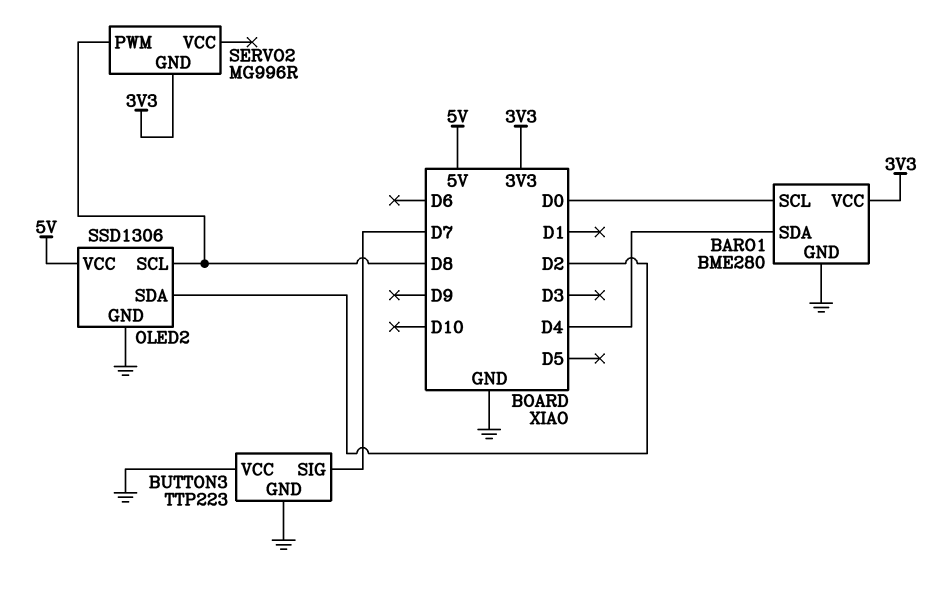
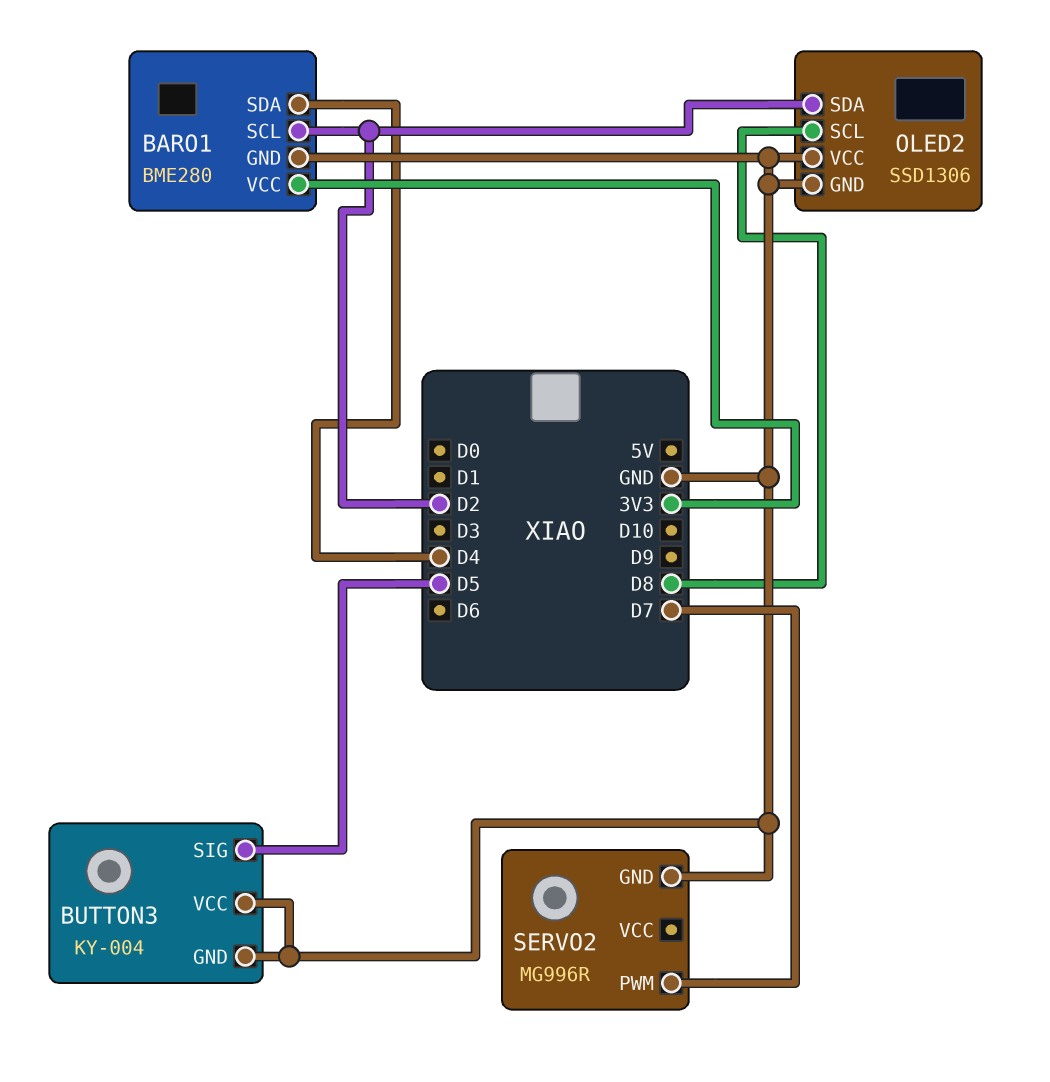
BARO1 pin SCL: D0 -> D2
BUTTON3: TTP223 -> KY-004
BUTTON3 pin SIG: D7 -> D5
OLED2 pin VCC: 5V -> GND
SERVO2 pin GND: 3V3 -> GND
SERVO2 pin PWM: D8 -> D7

